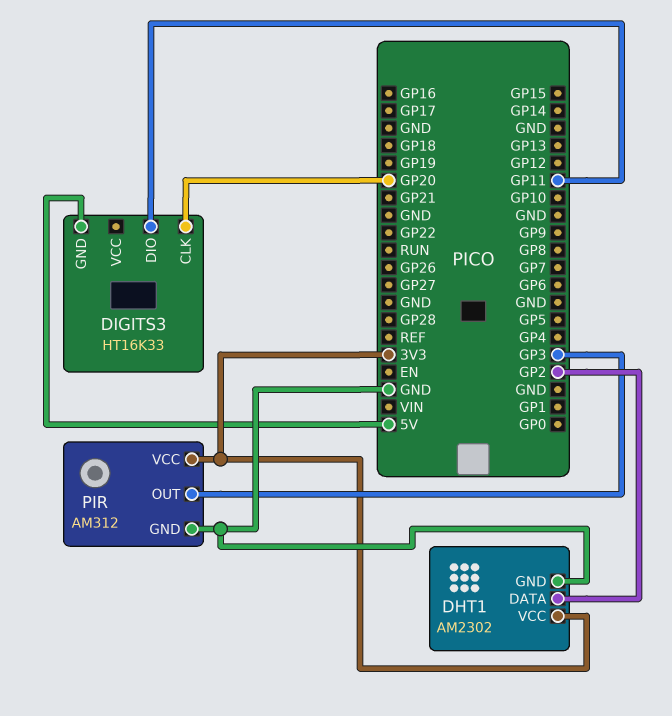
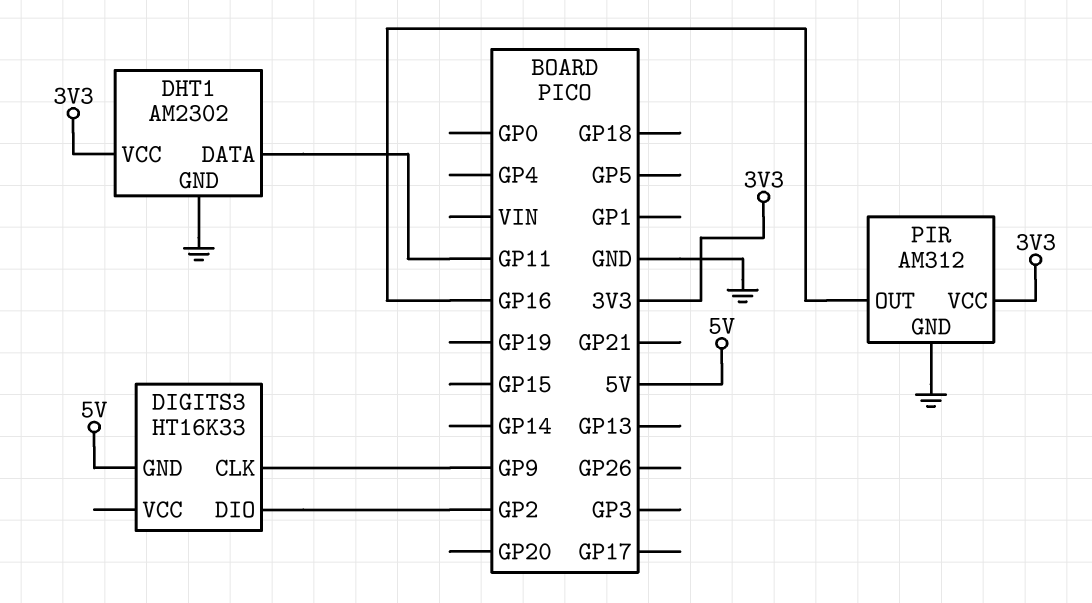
DHT1 pin DATA: GP2 -> GP11
DIGITS3 pin CLK: GP20 -> GP9
DIGITS3 pin DIO: GP11 -> GP2
PIR pin OUT: GP3 -> GP16

